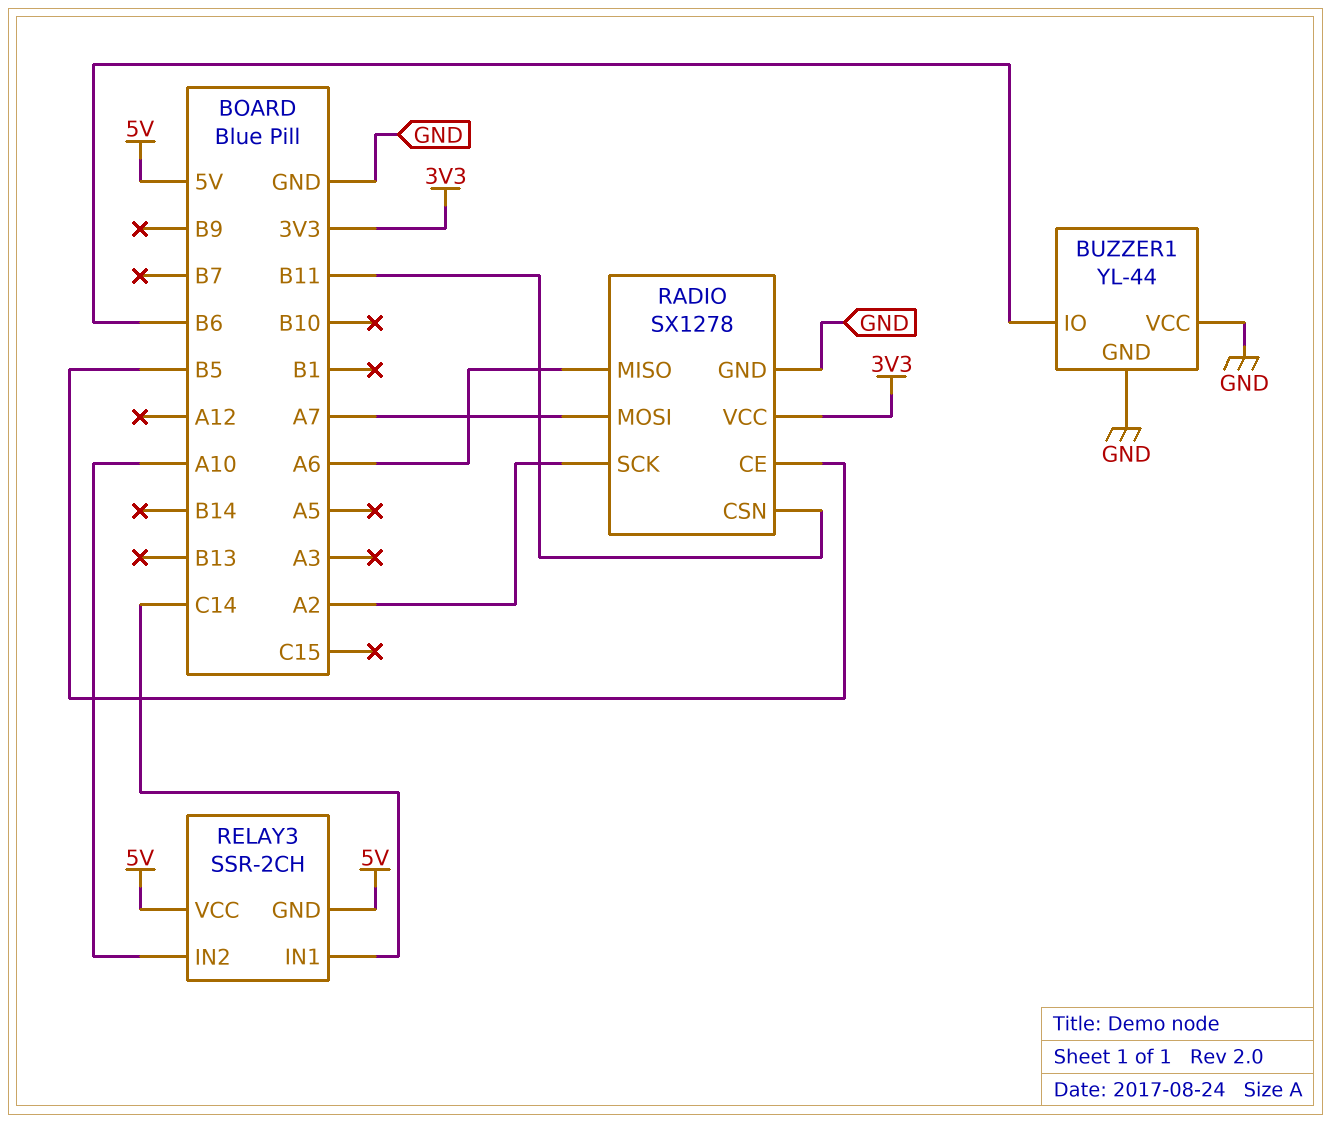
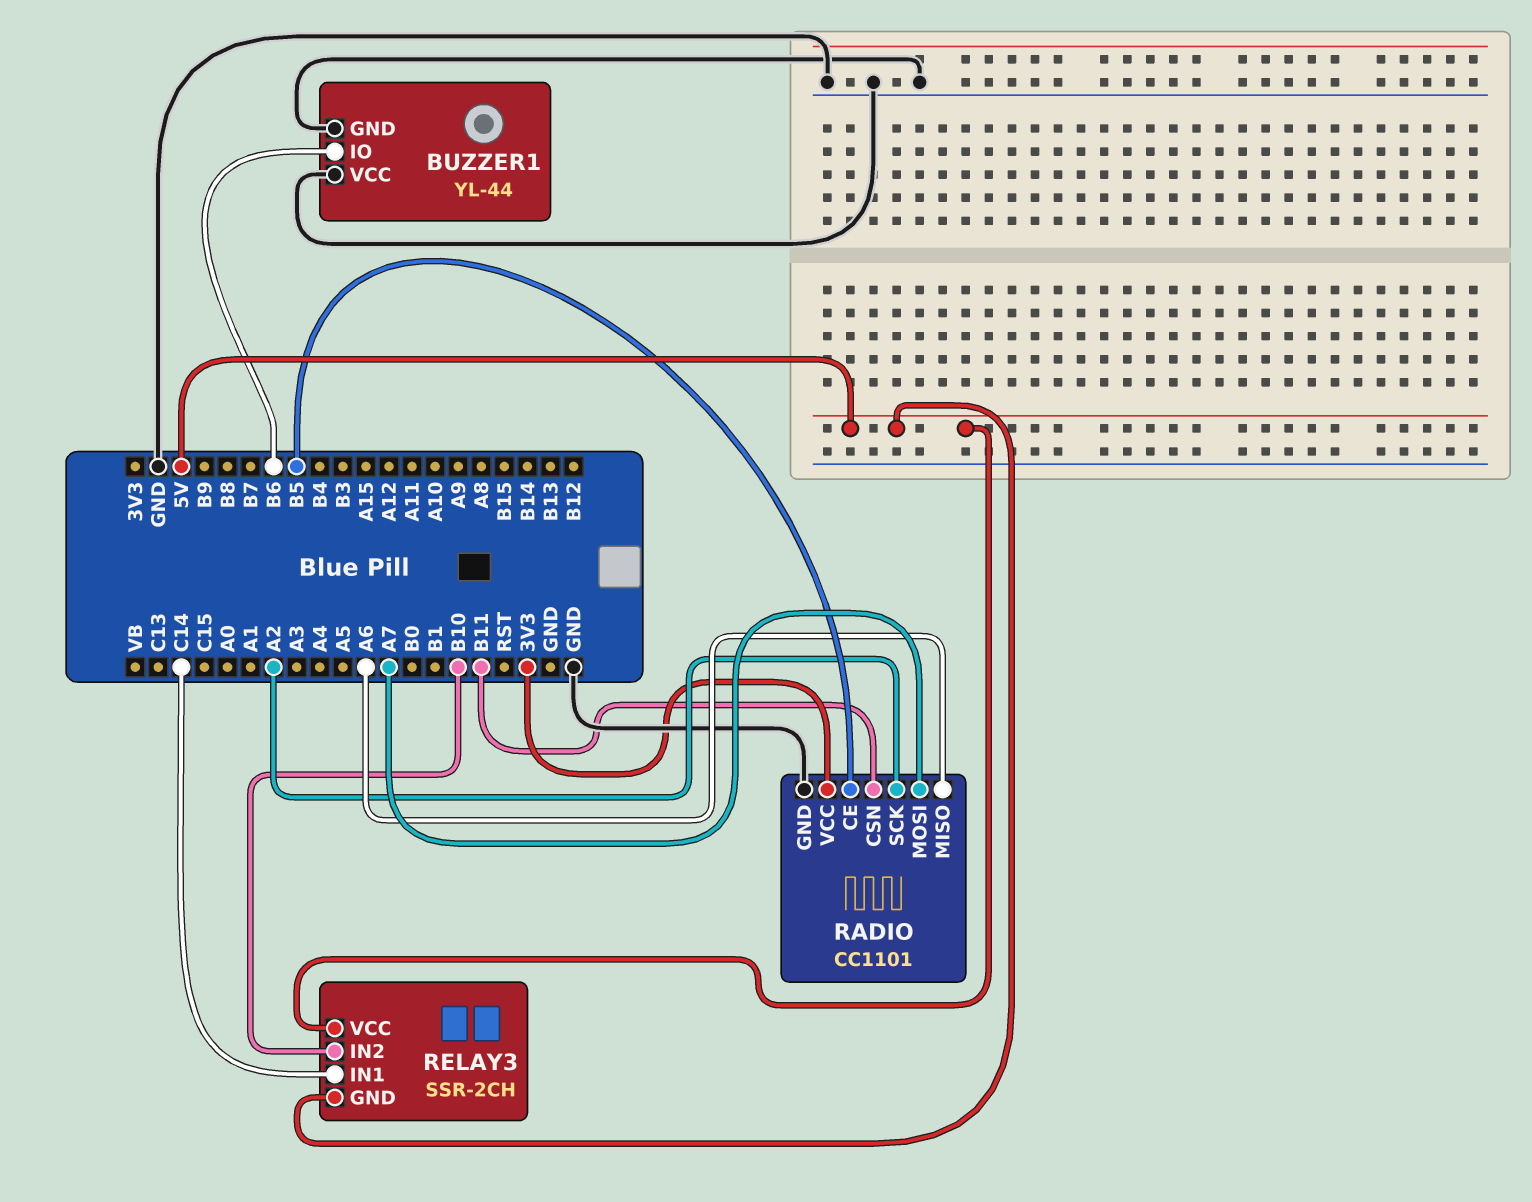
RADIO: SX1278 -> CC1101
RELAY3 pin IN2: A10 -> B10

